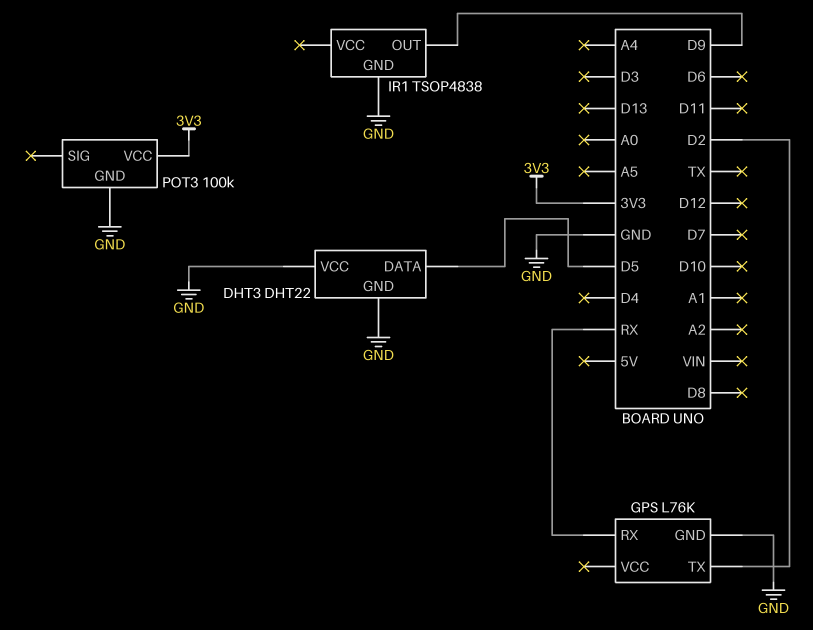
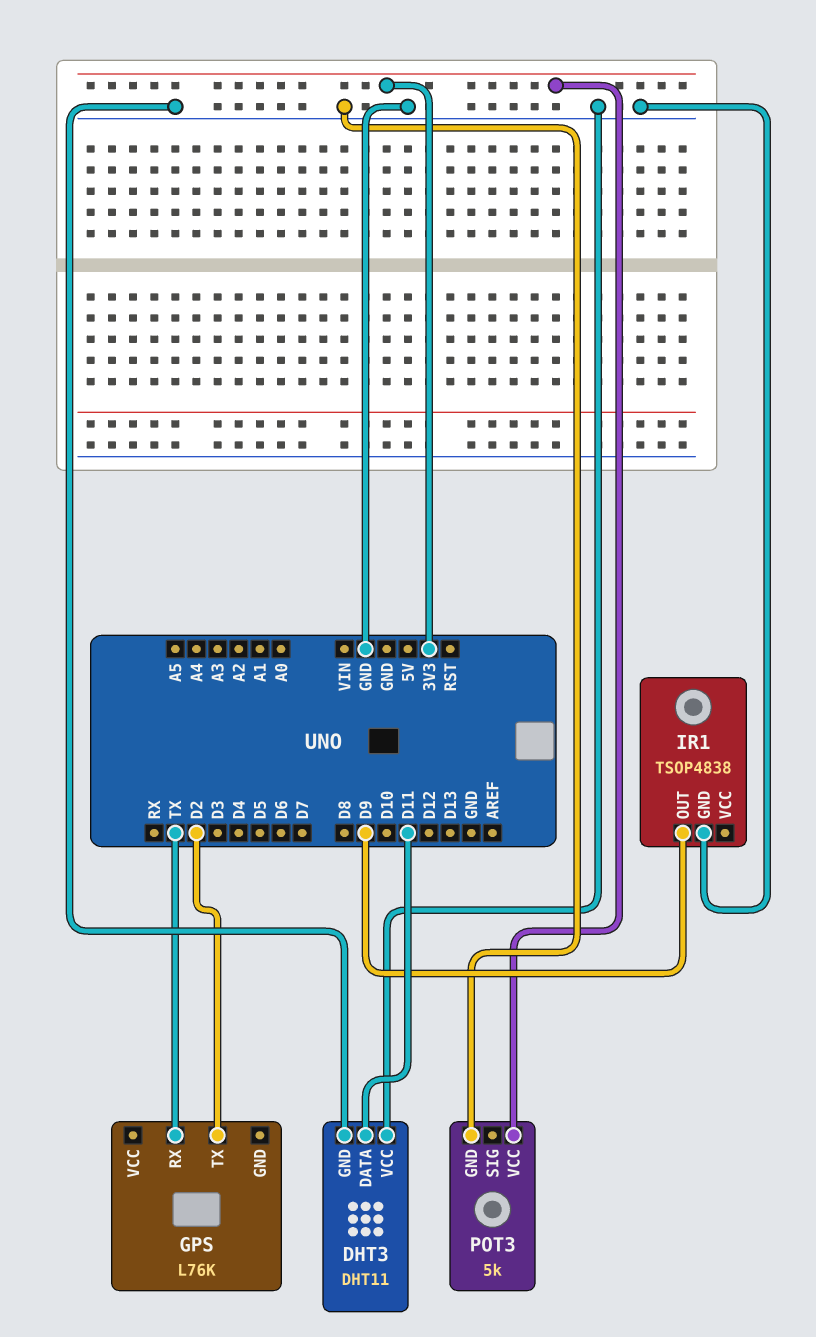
DHT3: DHT22 -> DHT11
DHT3 pin DATA: D5 -> D11
GPS pin GND: GND -> none
GPS pin RX: RX -> TX
POT3: 100k -> 5k

